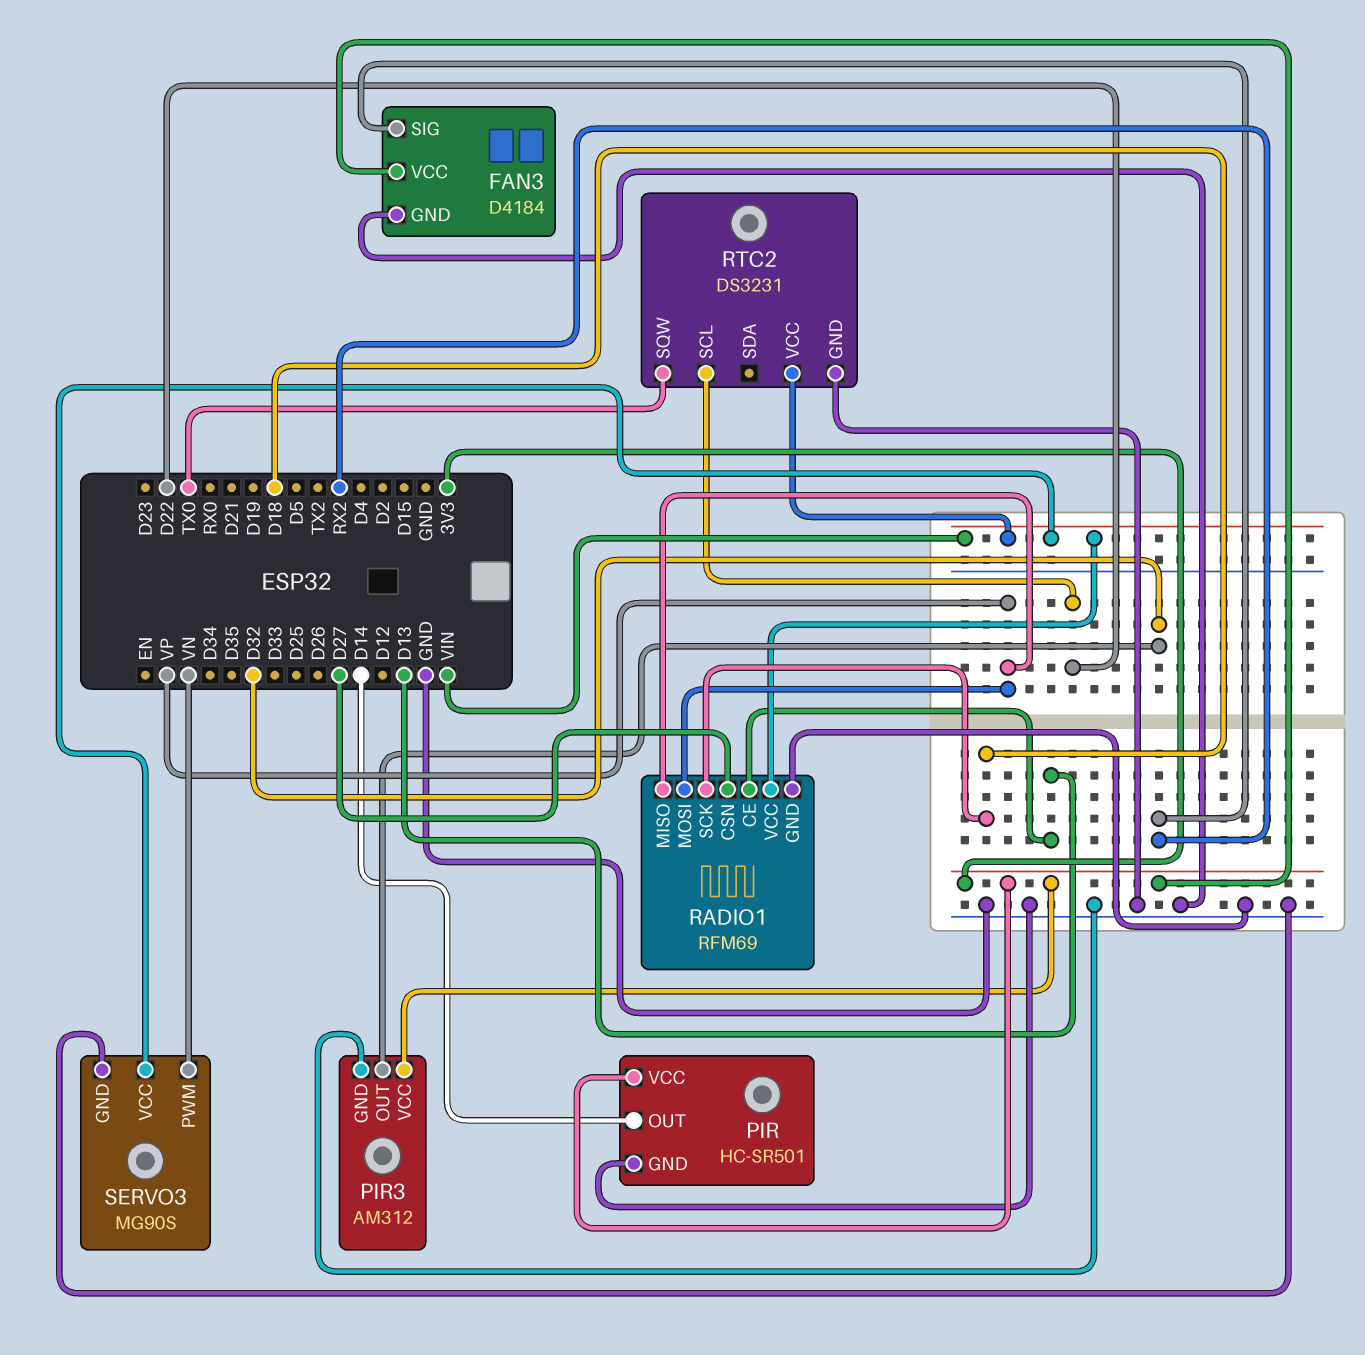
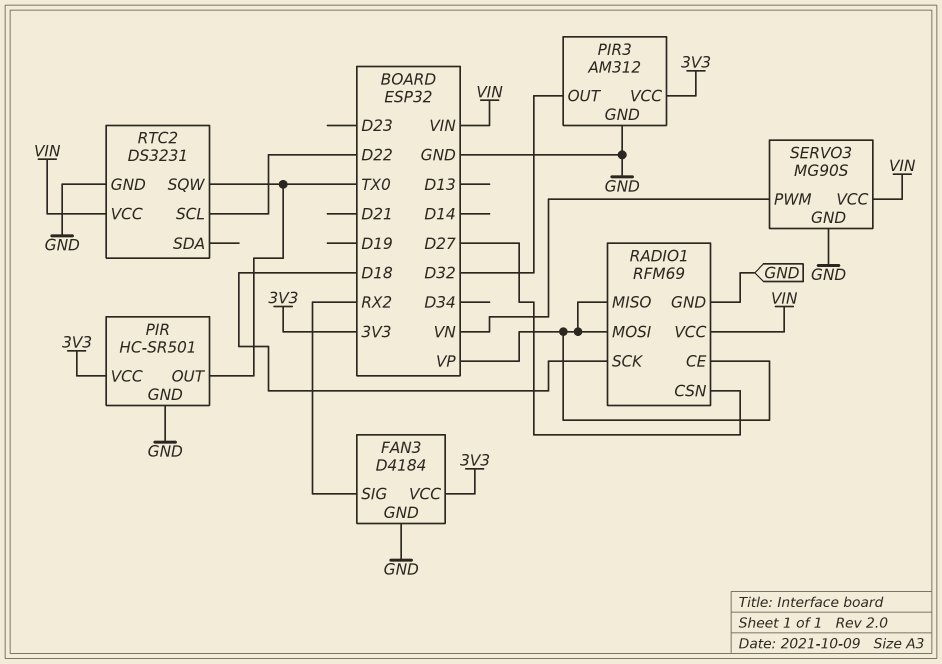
PIR pin OUT: D14 -> TX0
RADIO1 pin CE: D13 -> VP

